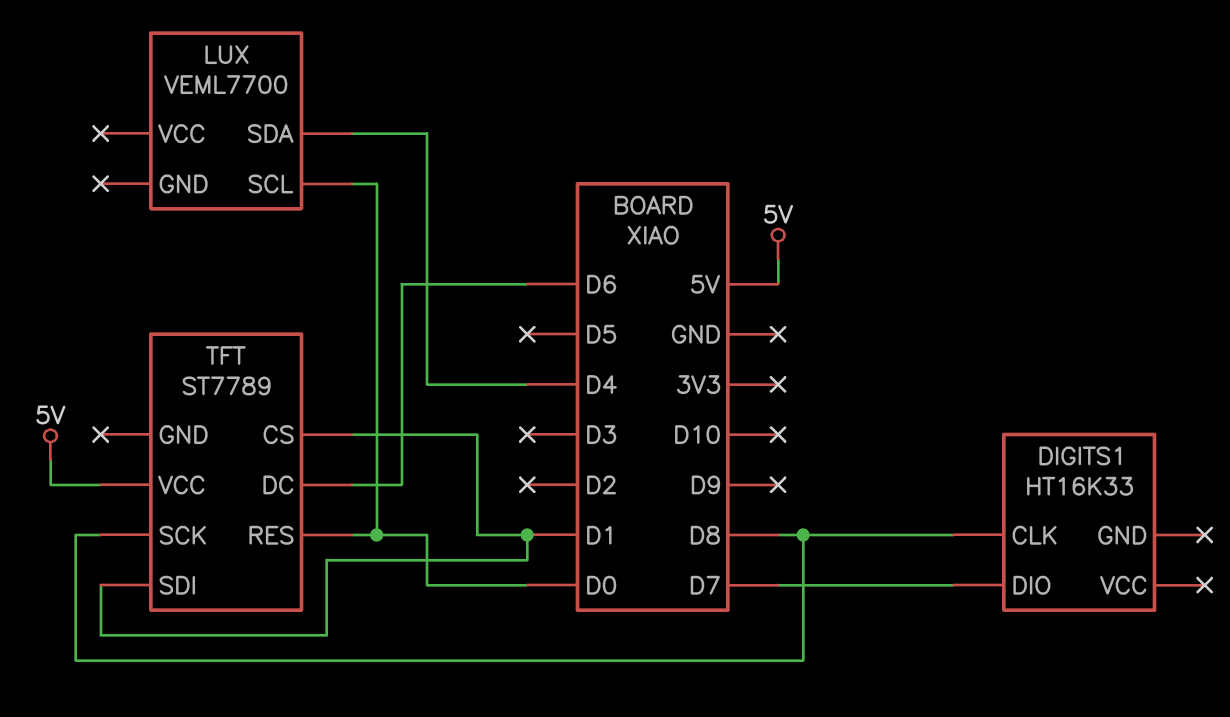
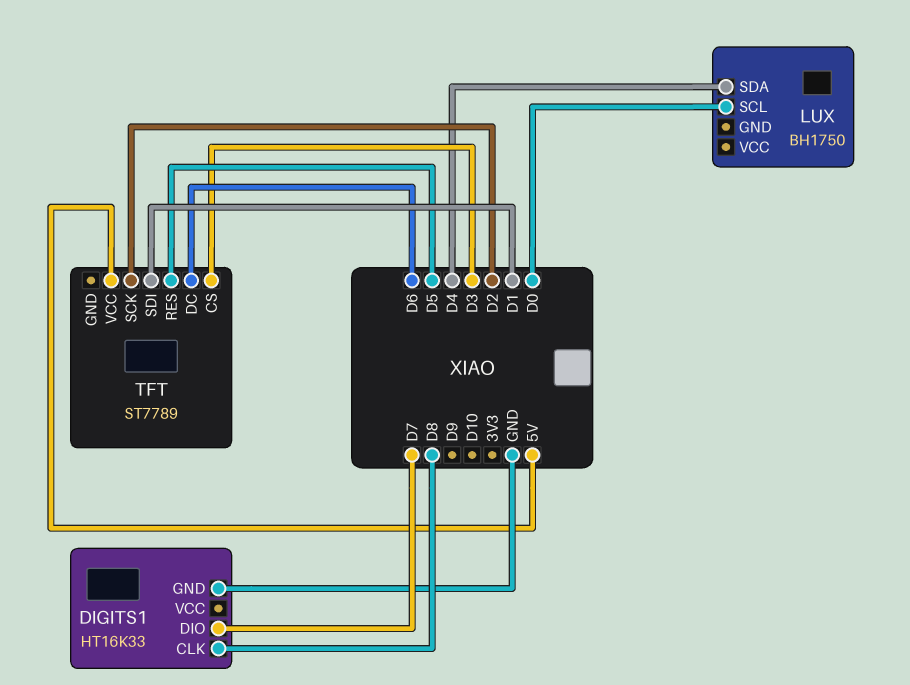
DIGITS1 pin GND: none -> GND
LUX: VEML7700 -> BH1750
TFT pin CS: D1 -> D3
TFT pin RES: D0 -> D5
TFT pin SCK: D8 -> D2

